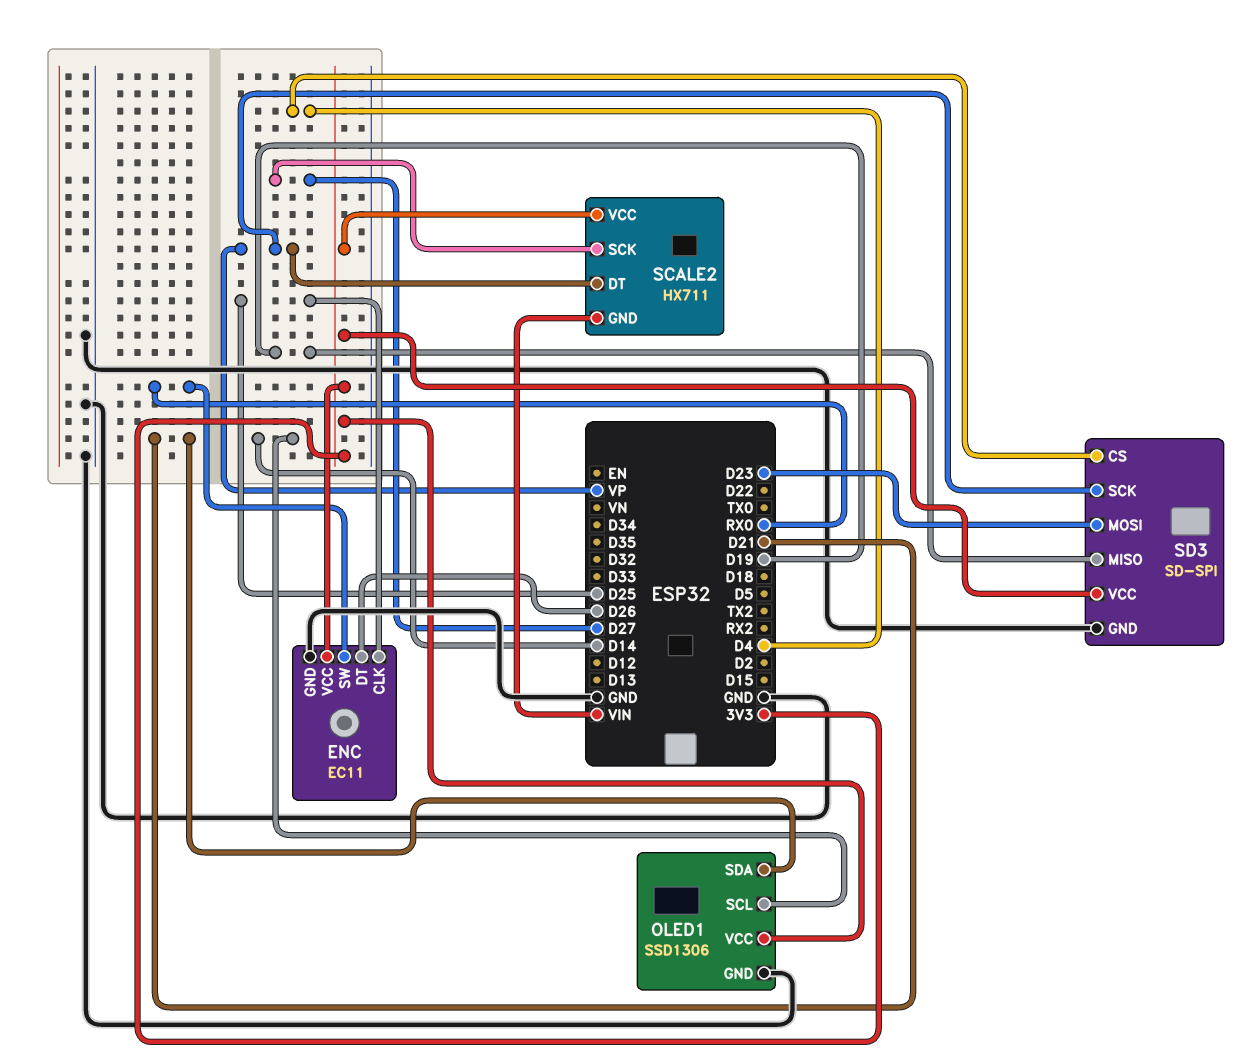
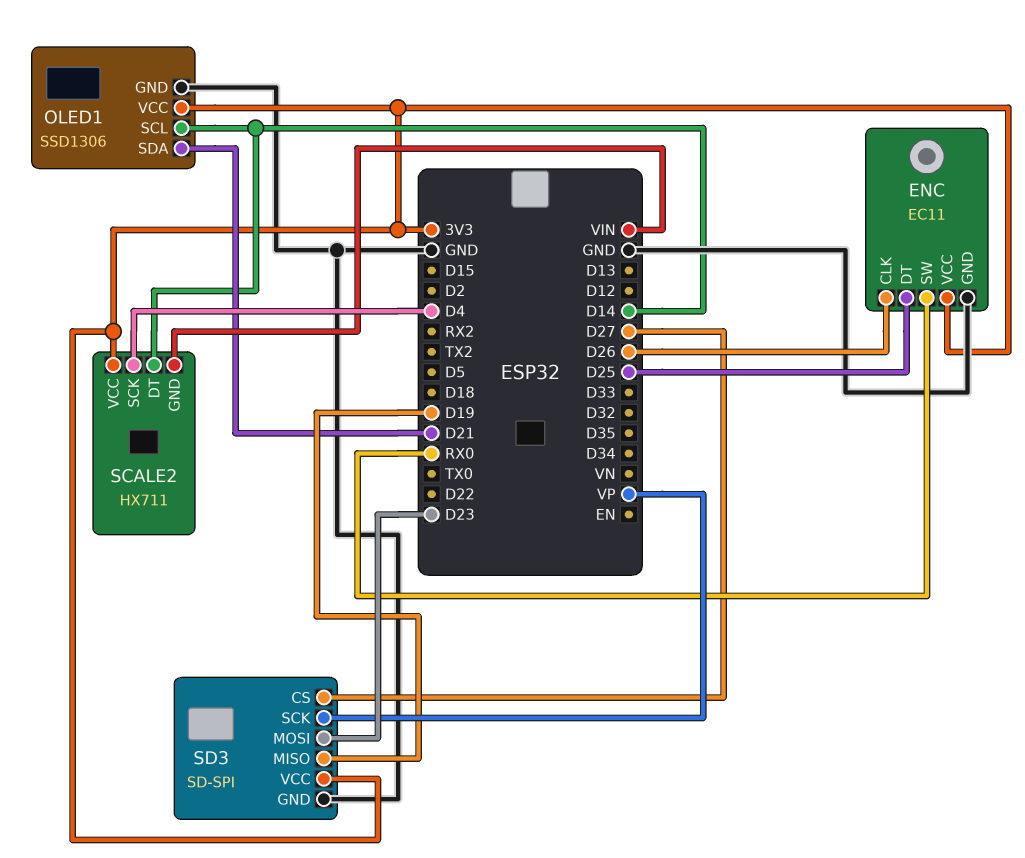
ENC pin CLK: D25 -> D26
ENC pin DT: D26 -> D25
SCALE2 pin DT: VP -> D14
SCALE2 pin SCK: D27 -> D4
SD3 pin CS: D4 -> D27

